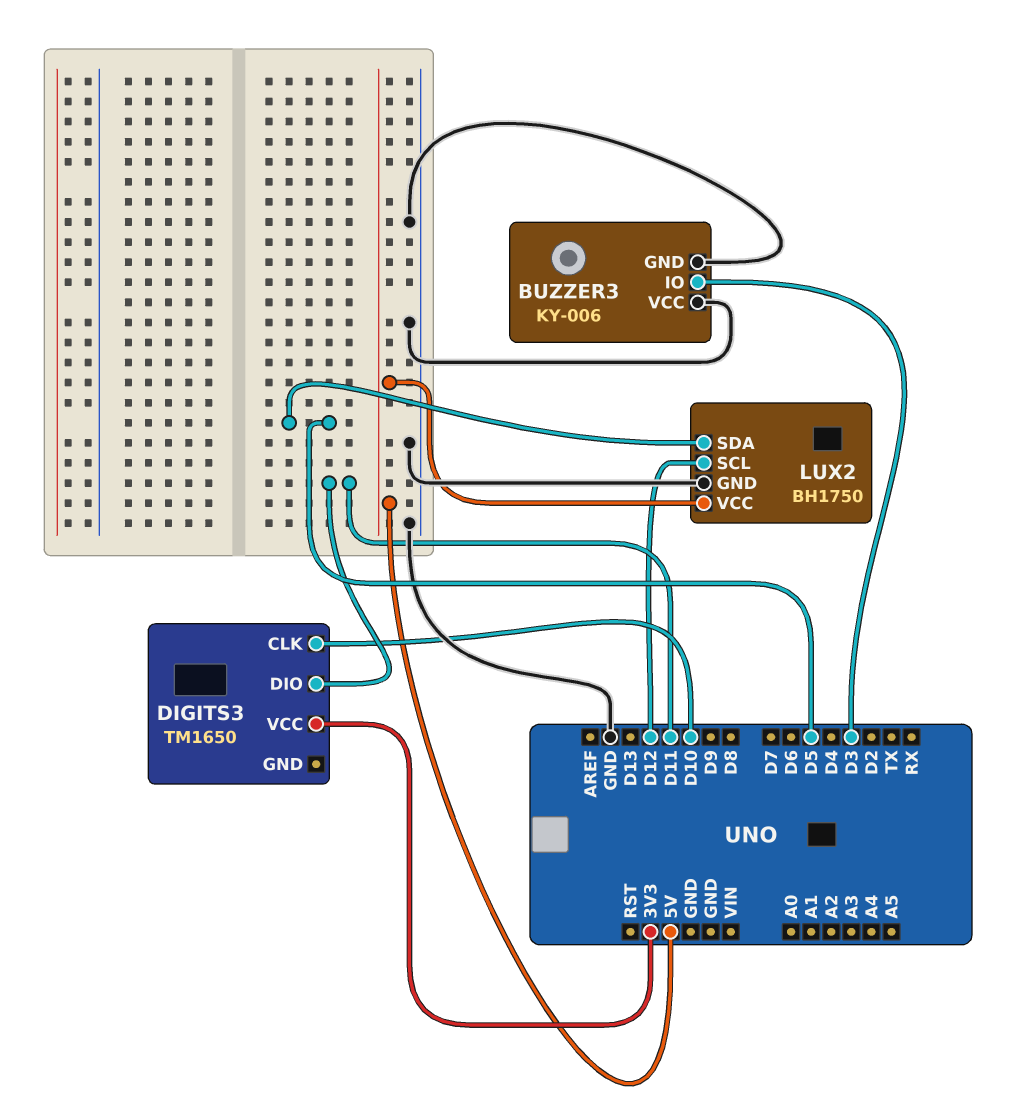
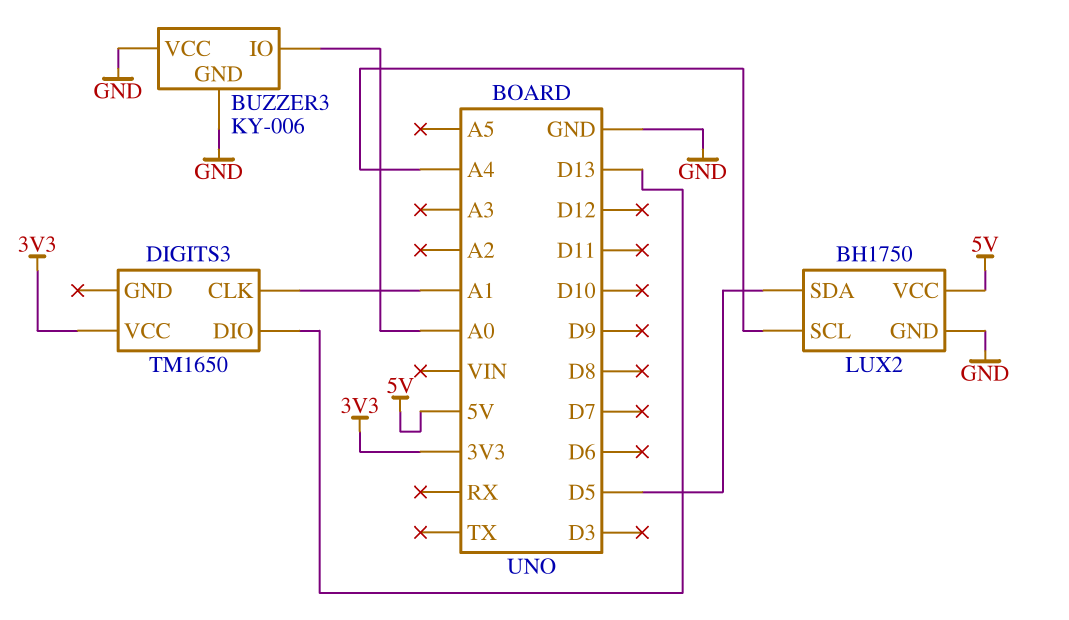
BUZZER3 pin IO: D3 -> A0
DIGITS3 pin CLK: D10 -> A1
DIGITS3 pin DIO: D11 -> D13
LUX2 pin SCL: D12 -> A4

